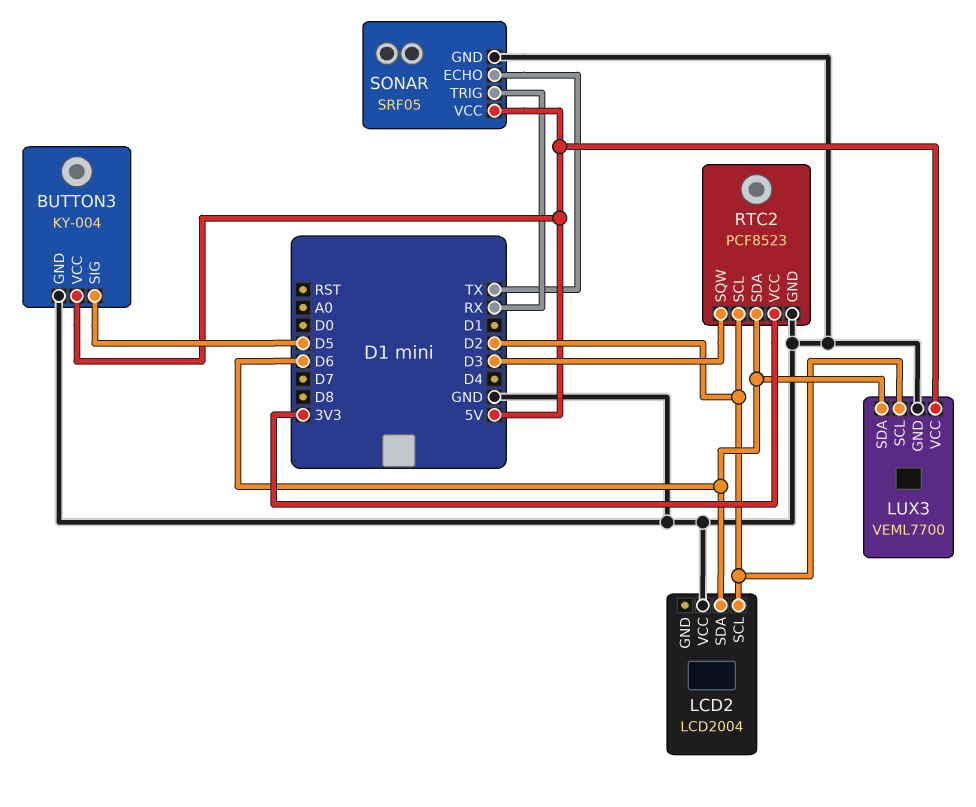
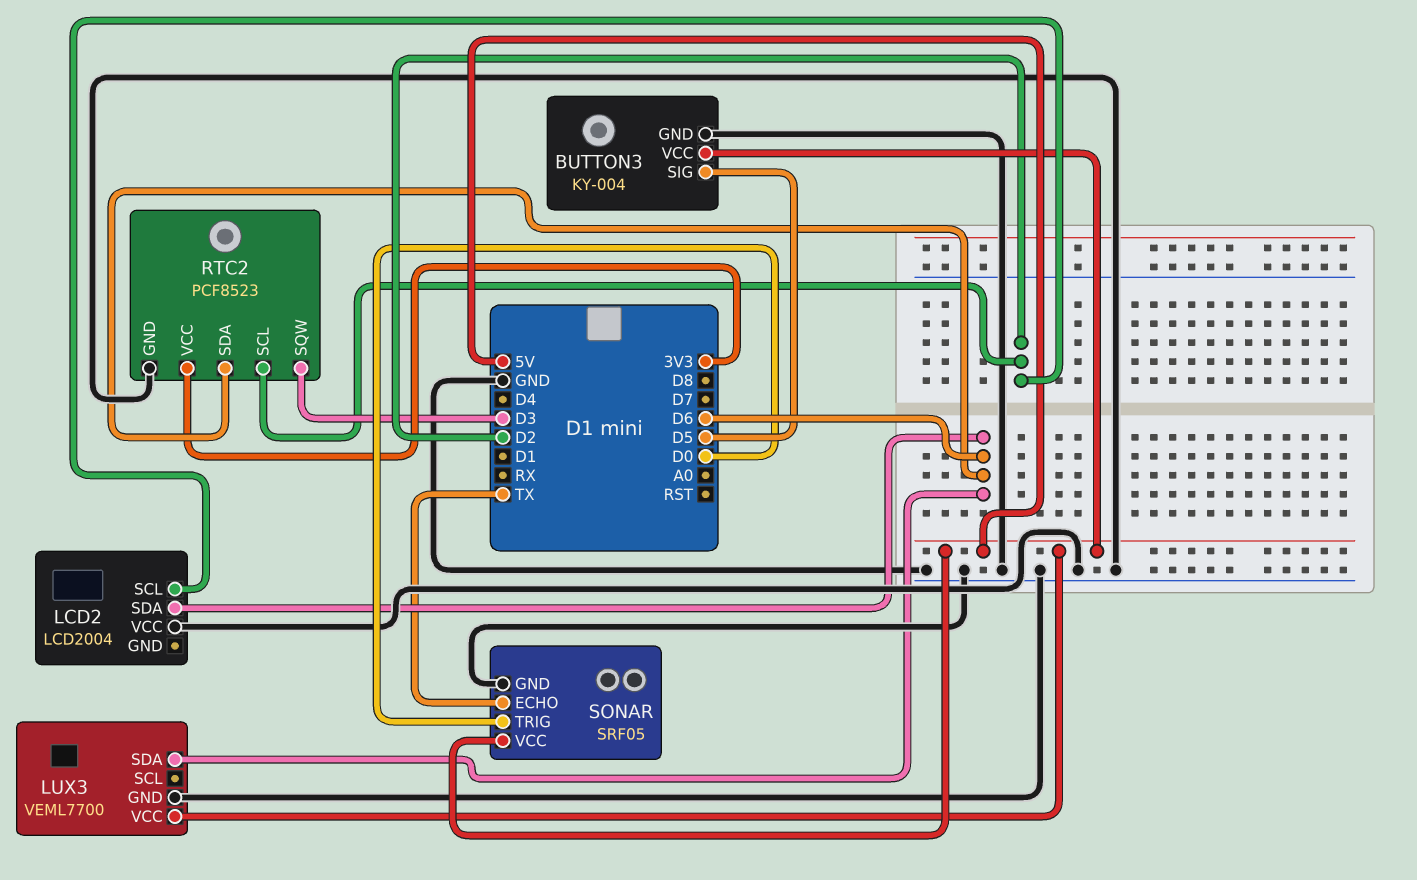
LUX3 pin SCL: D2 -> none
SONAR pin TRIG: RX -> D0

